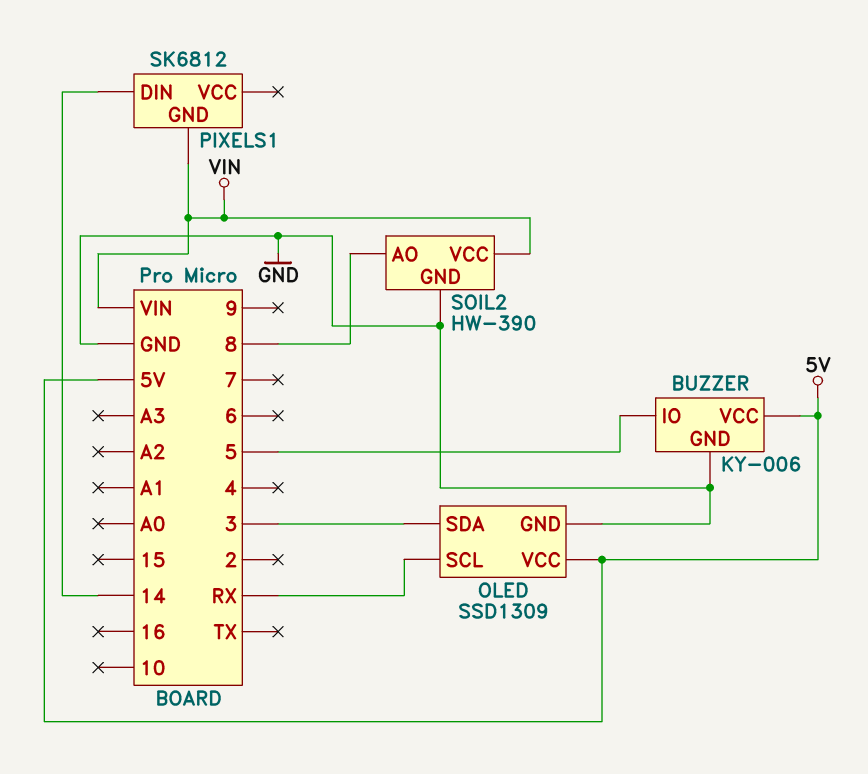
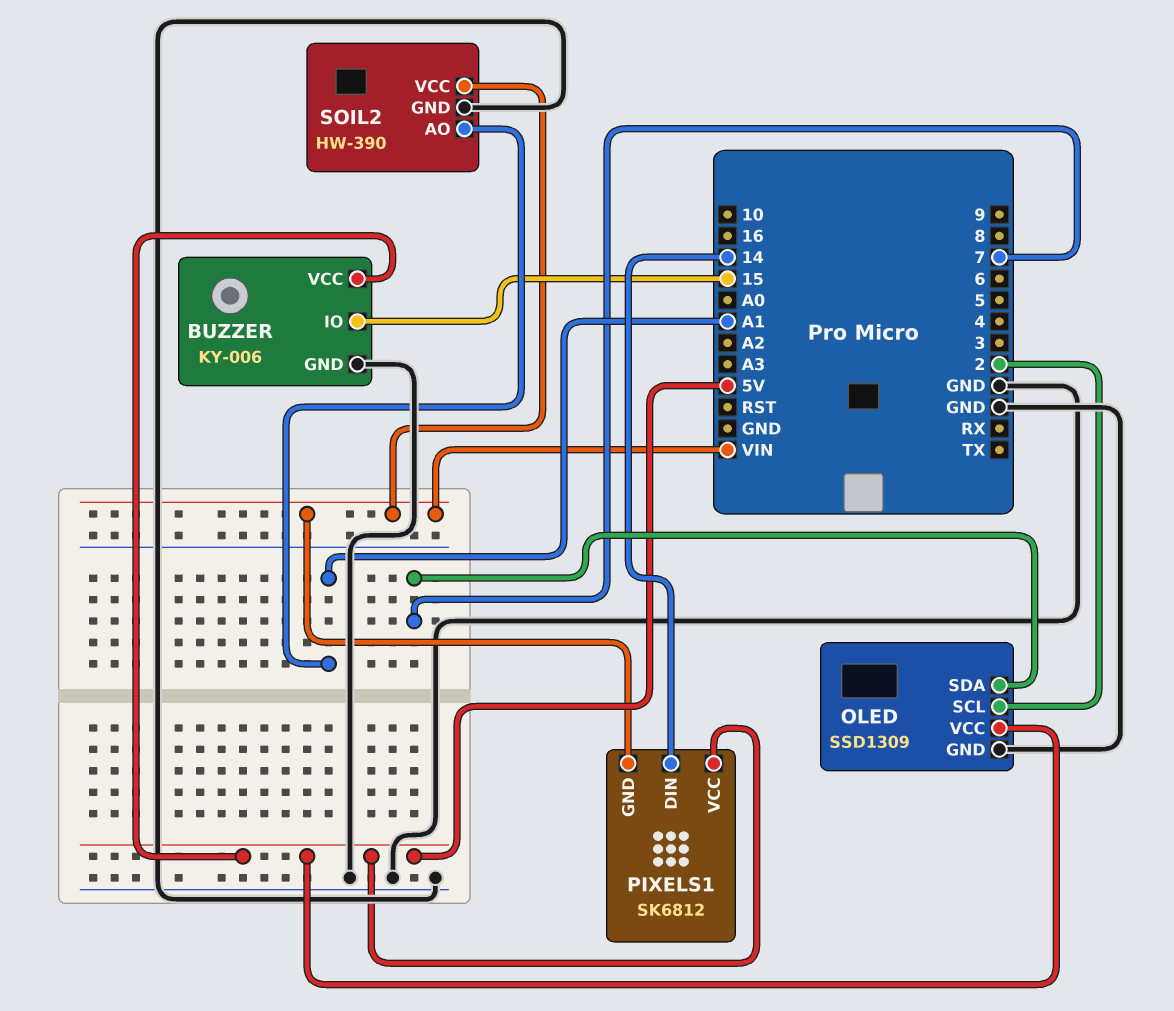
BUZZER pin IO: 5 -> 15
OLED pin SCL: RX -> 2
OLED pin SDA: 3 -> 7
PIXELS1 pin VCC: none -> 5V
SOIL2 pin AO: 8 -> A1

